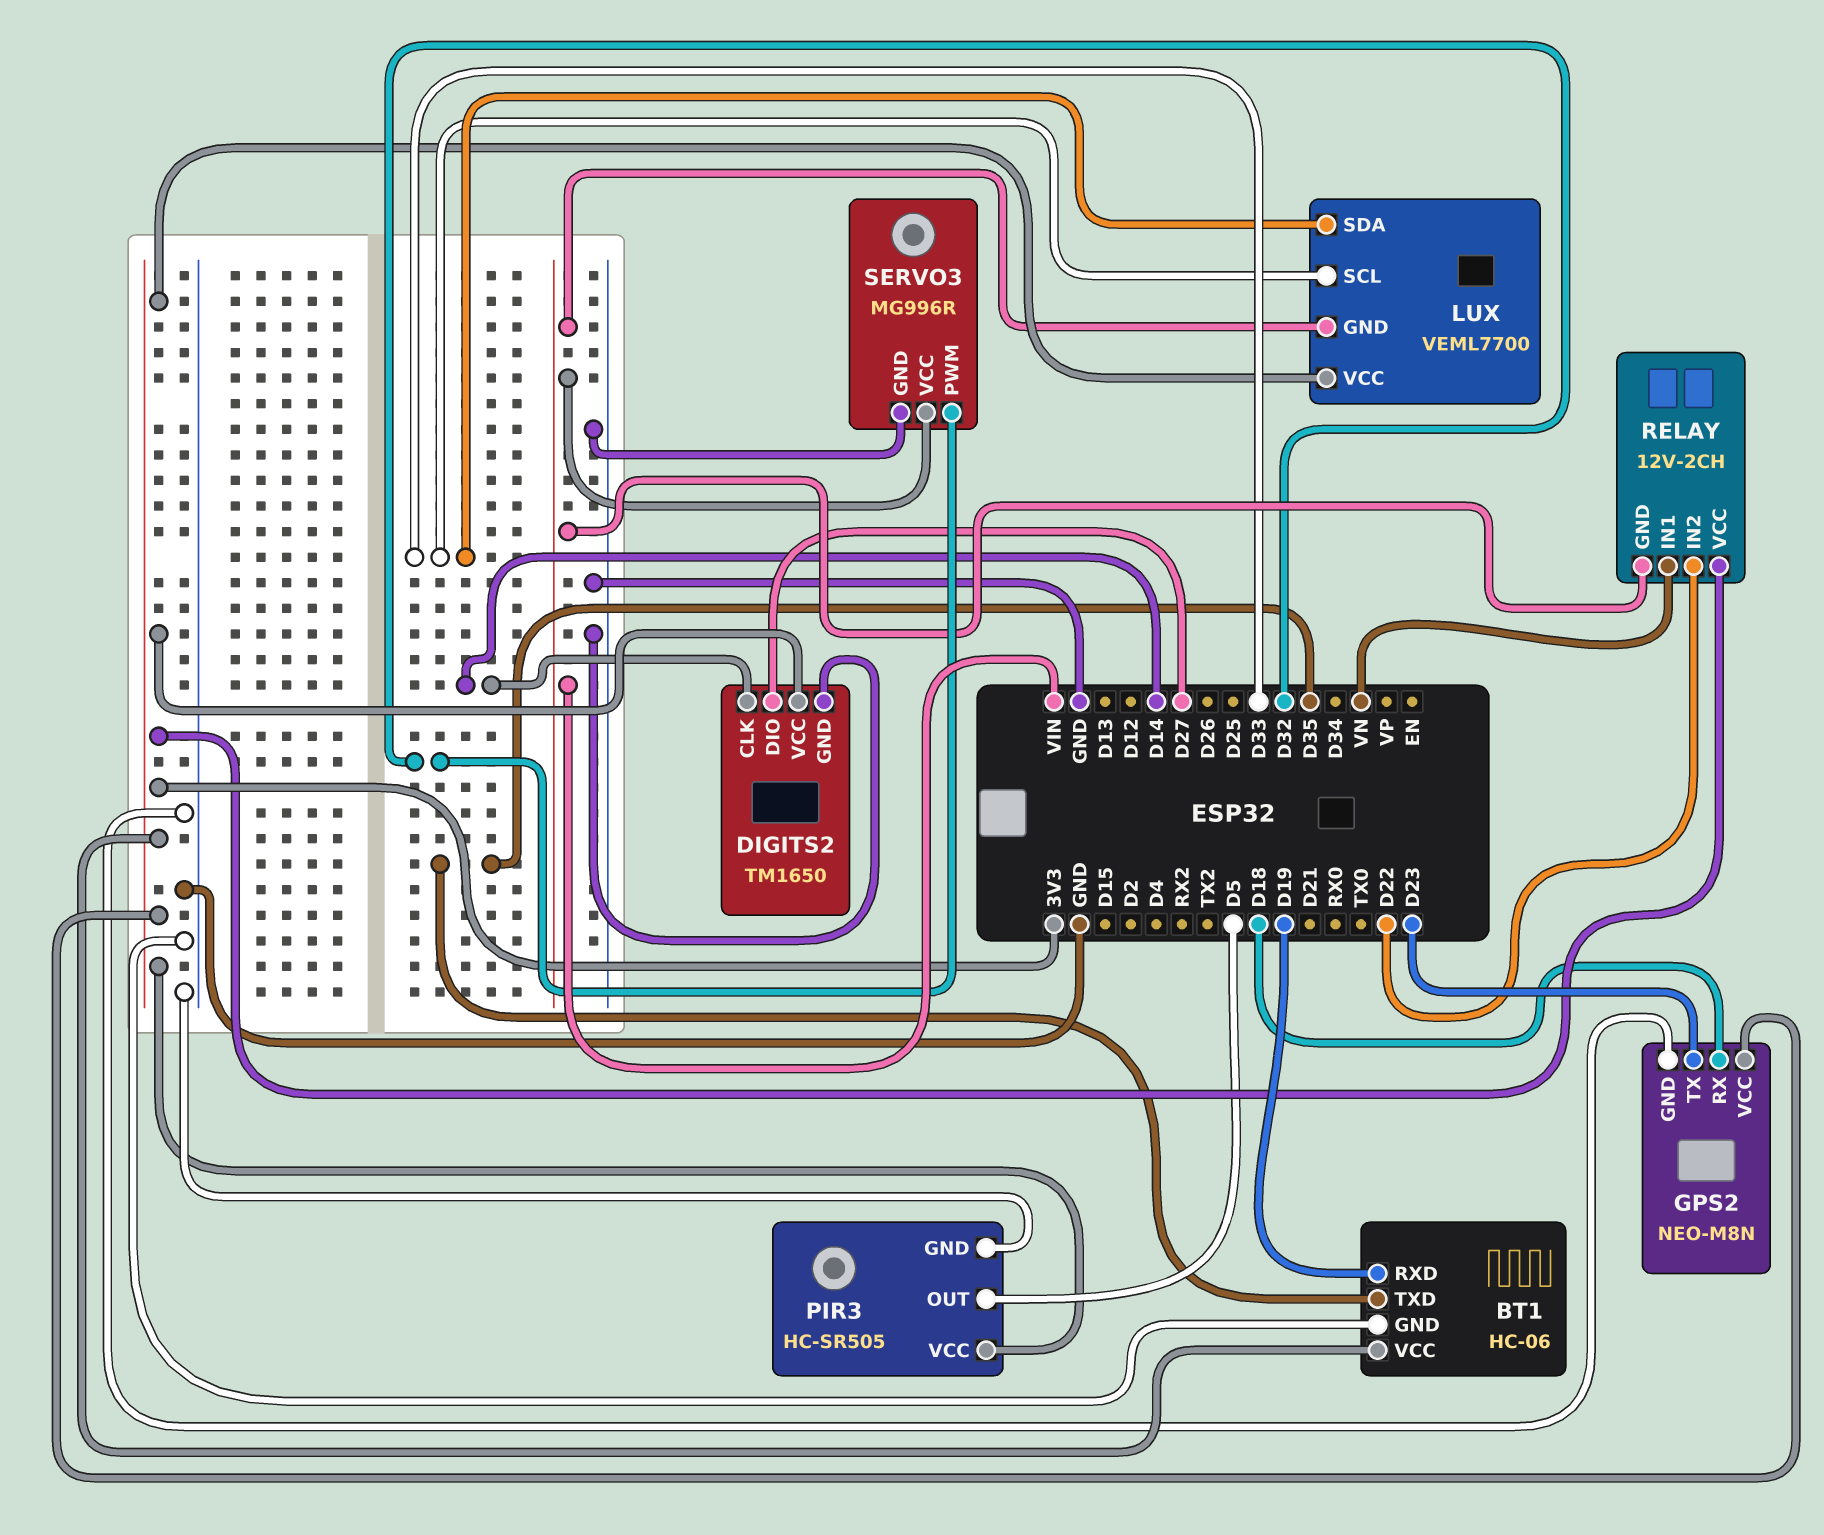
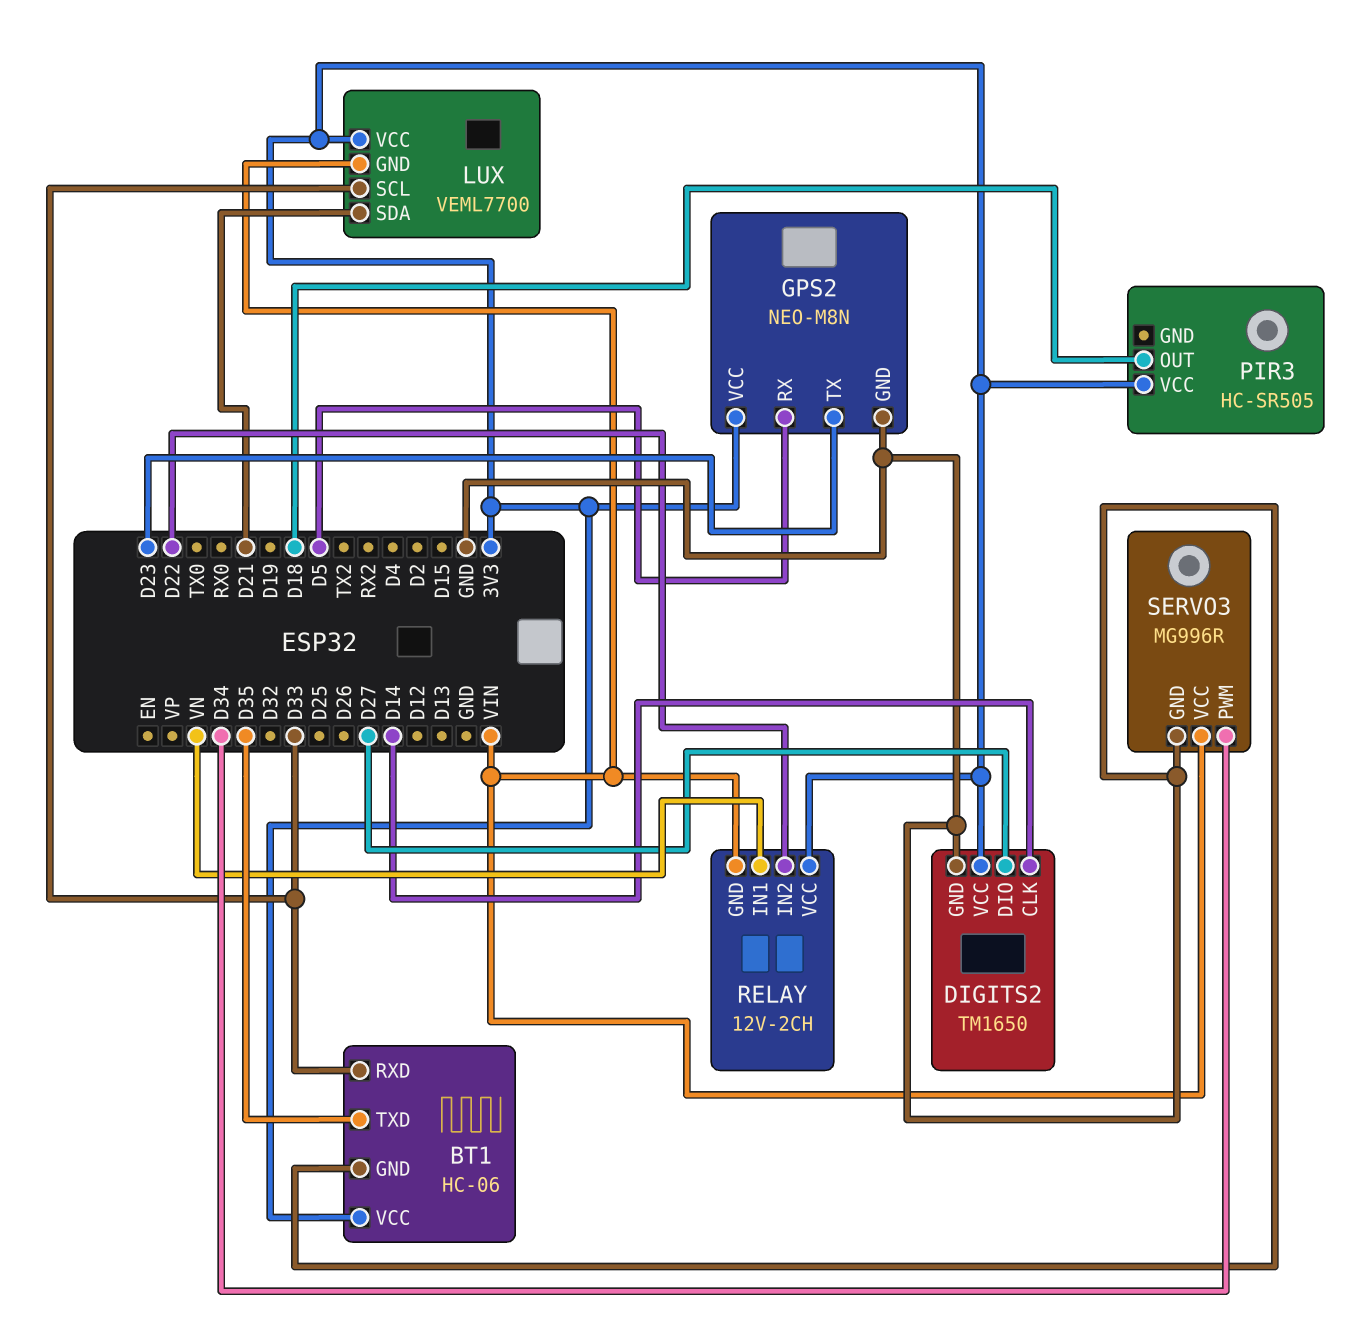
BT1 pin RXD: D19 -> D33
GPS2 pin RX: D18 -> D5
LUX pin SDA: D33 -> D21
PIR3 pin GND: GND -> none
PIR3 pin OUT: D5 -> D18
SERVO3 pin PWM: D32 -> D34

